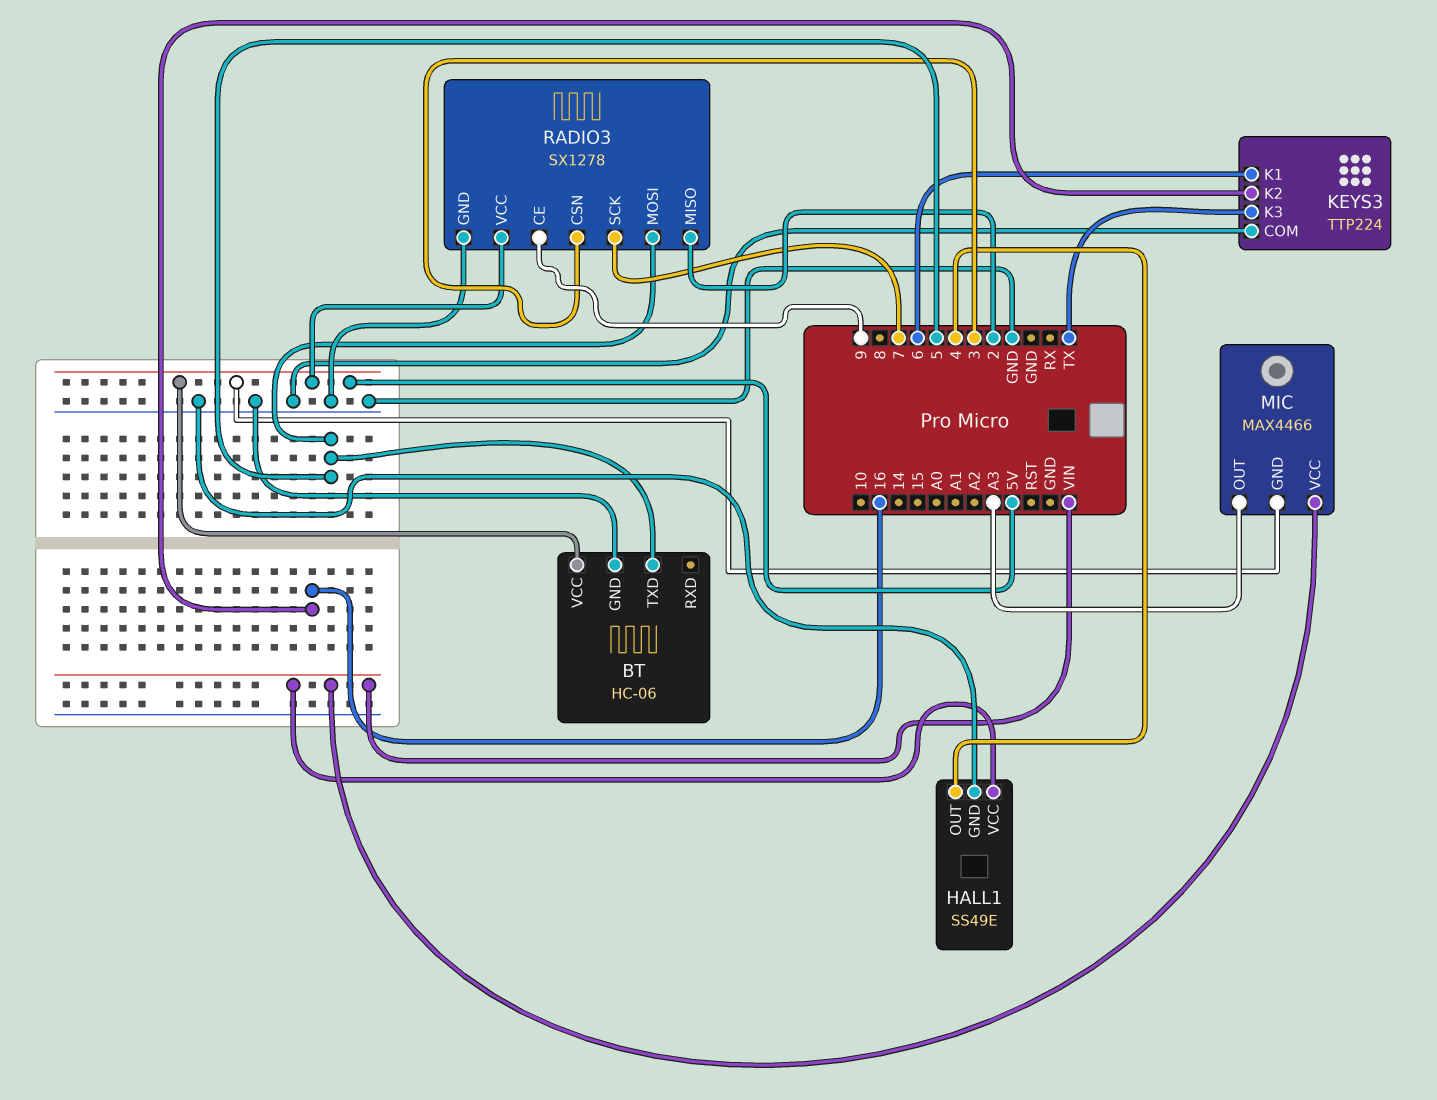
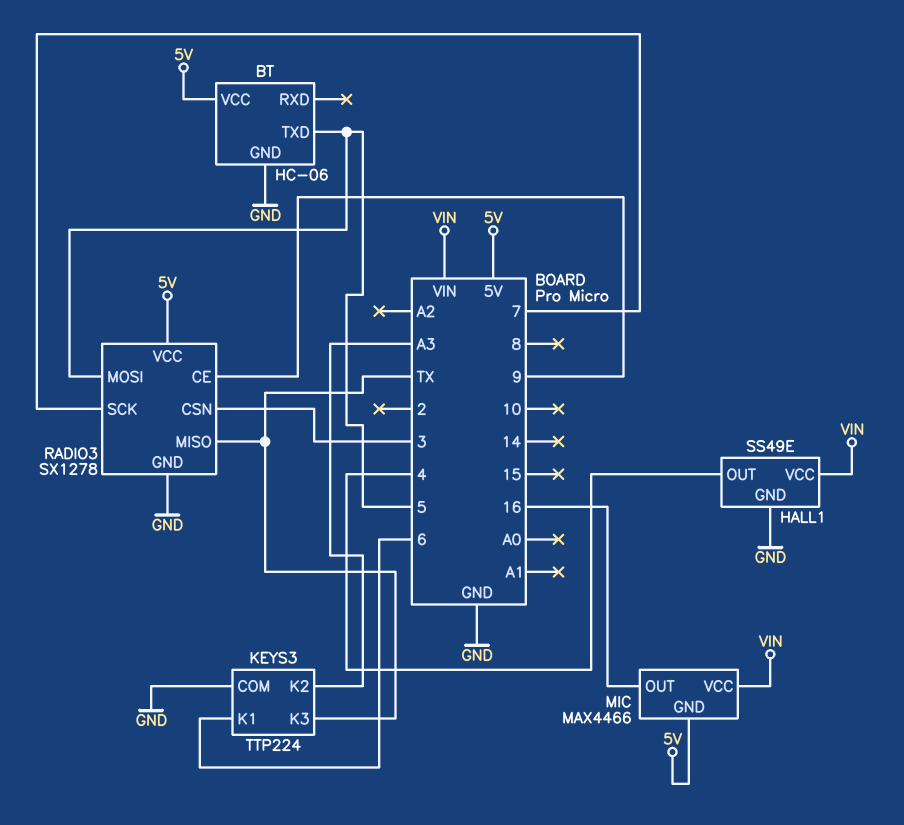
KEYS3 pin K2: 16 -> A3
MIC pin OUT: A3 -> 16
RADIO3 pin MISO: 2 -> TX

